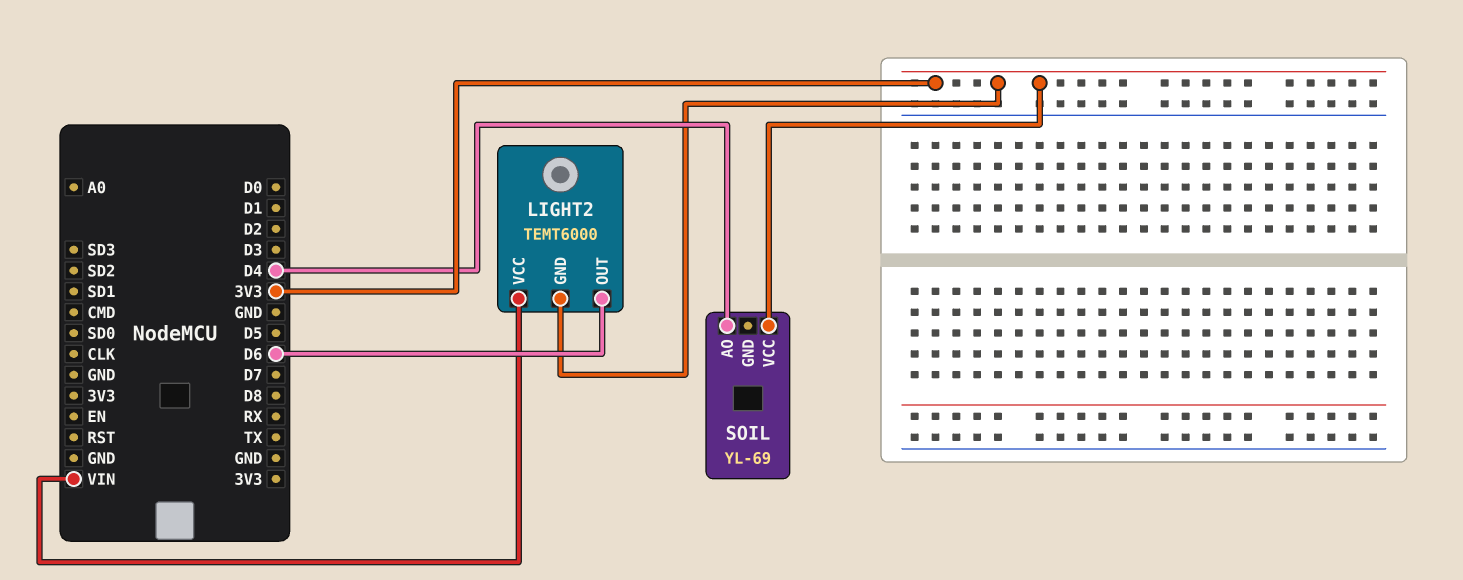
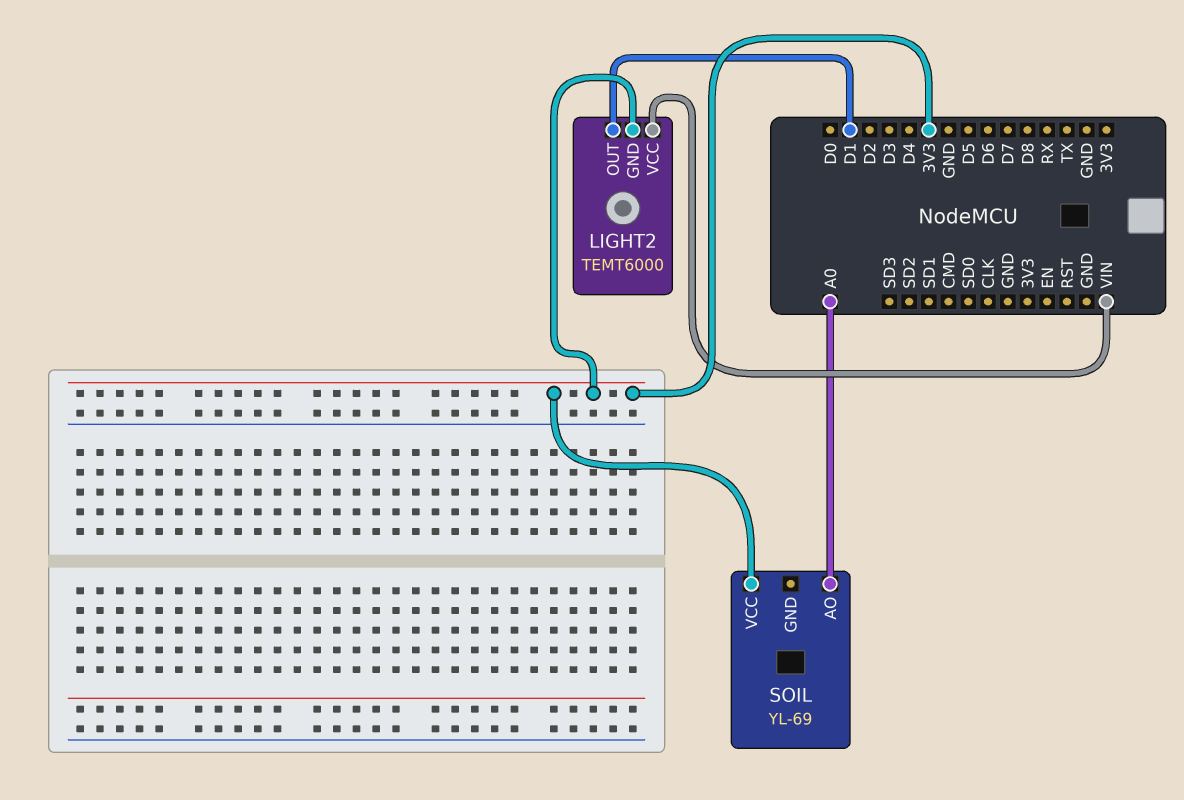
LIGHT2 pin OUT: D6 -> D1
SOIL pin AO: D4 -> A0

